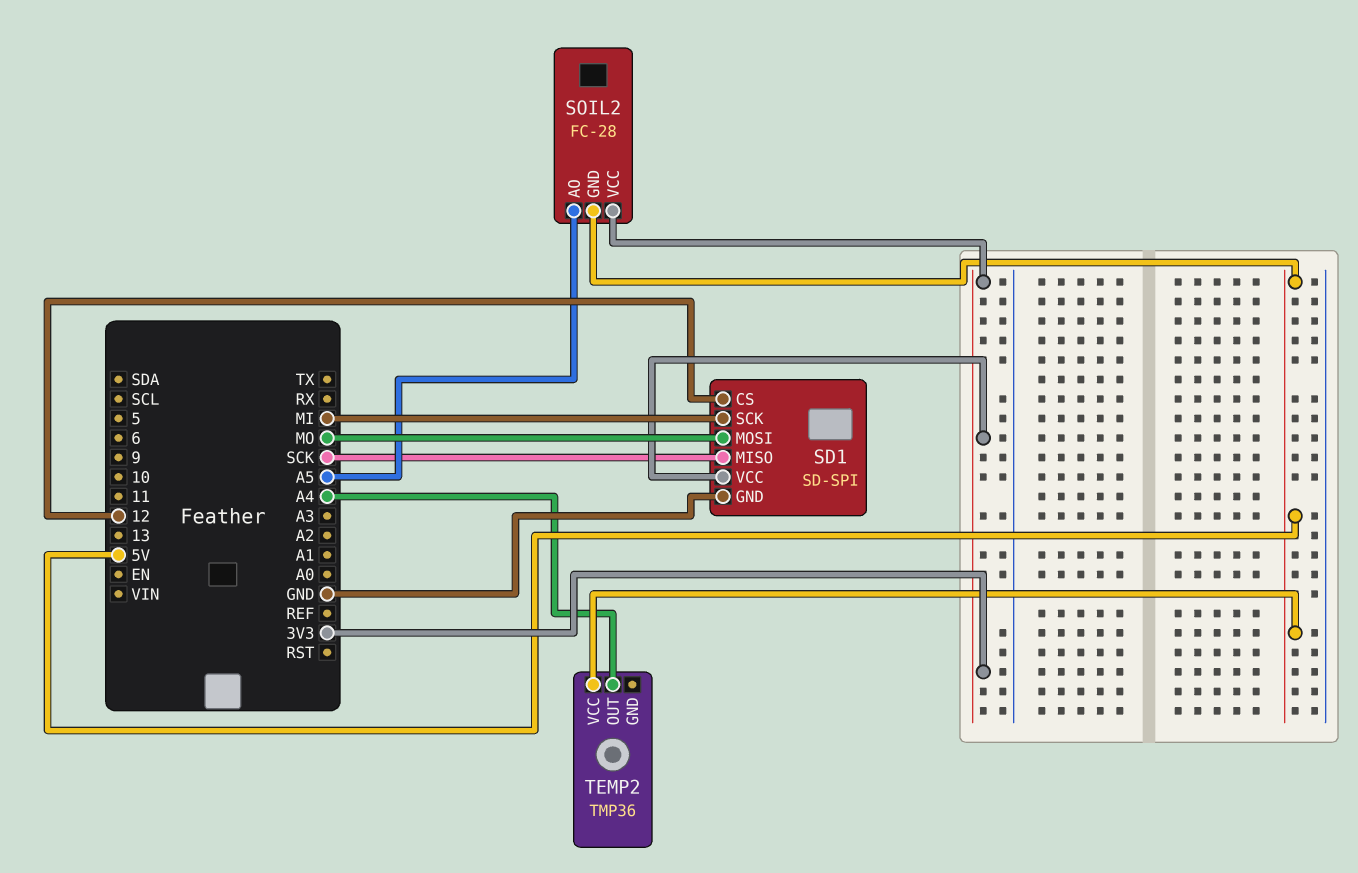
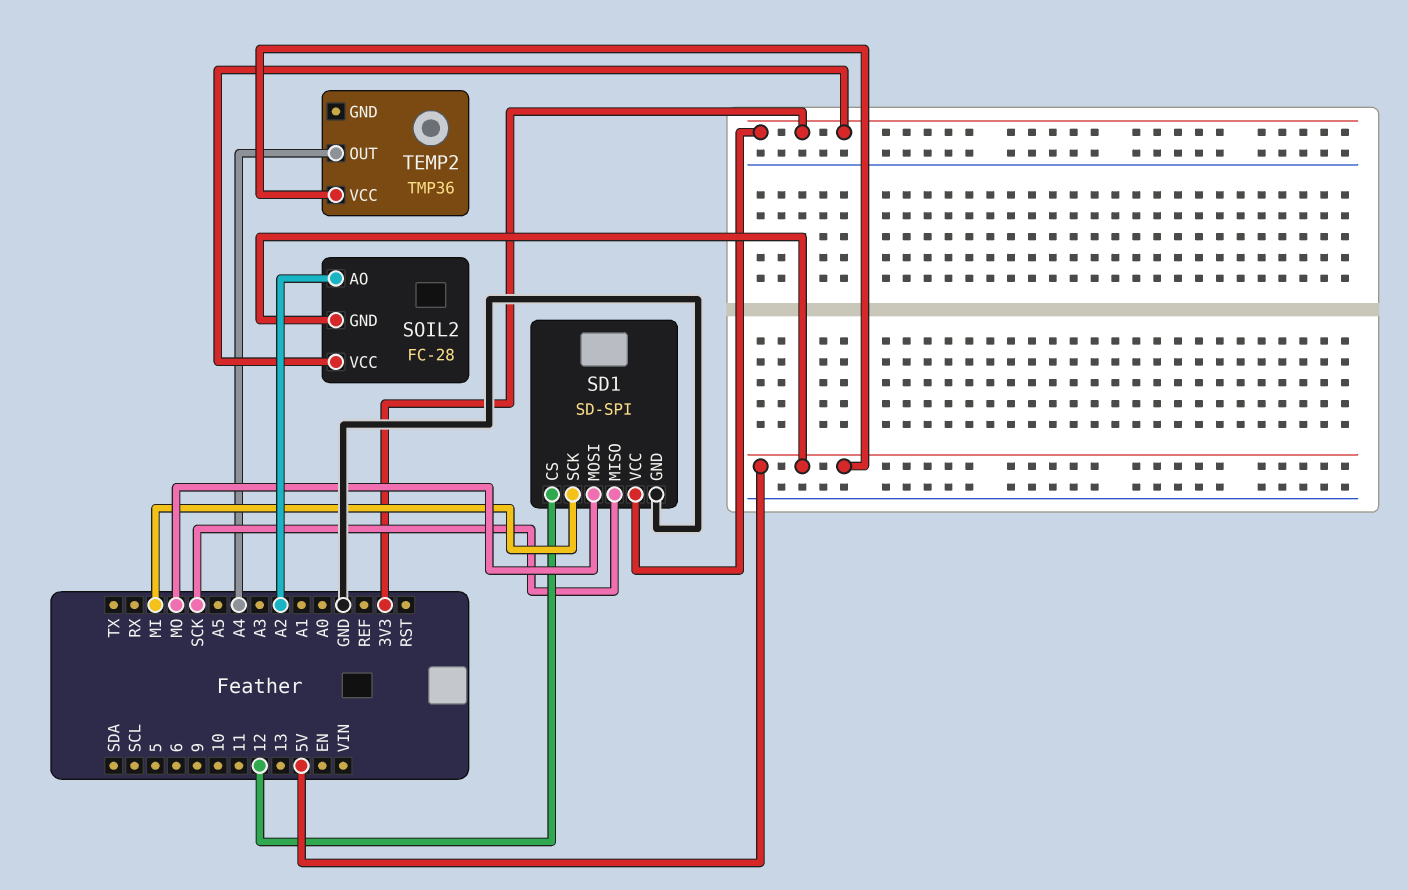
SOIL2 pin AO: A5 -> A2

